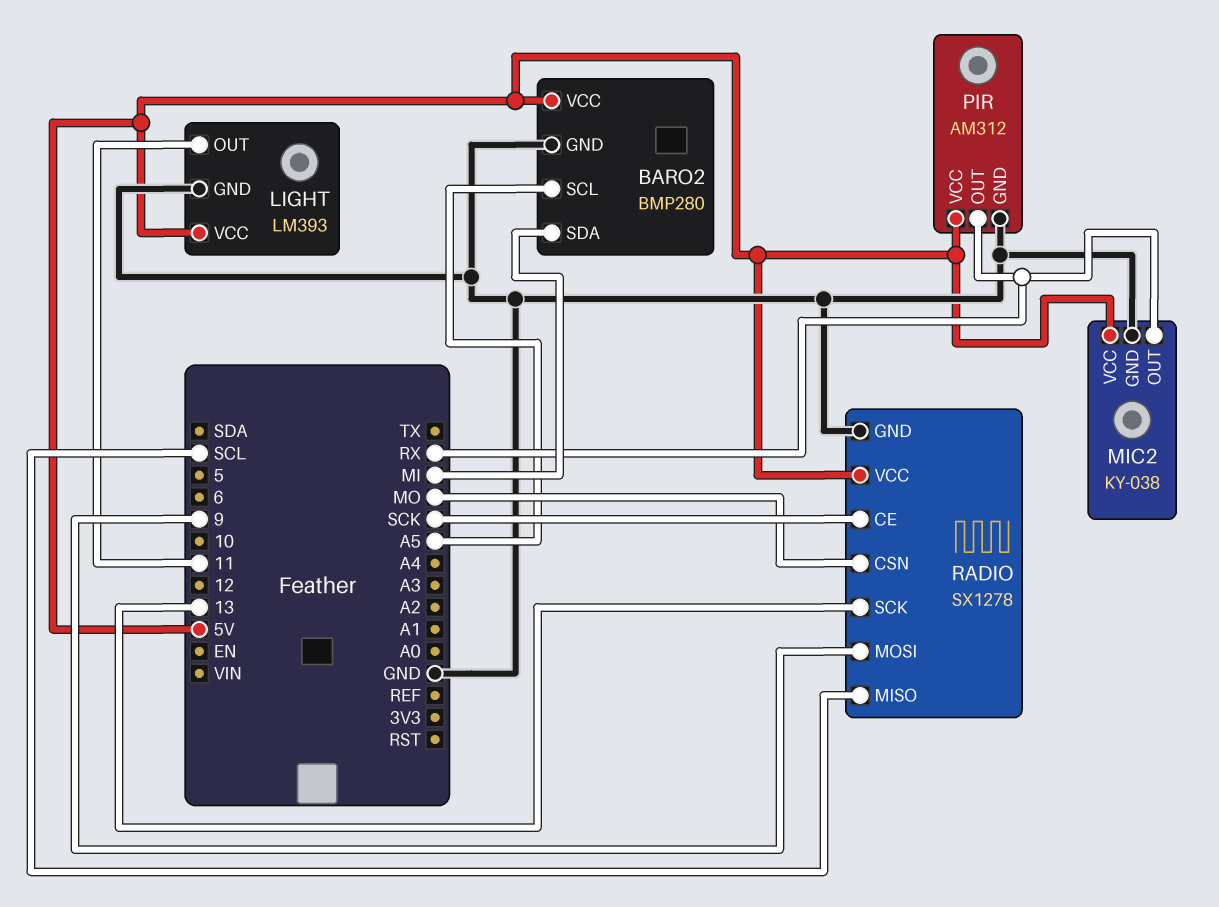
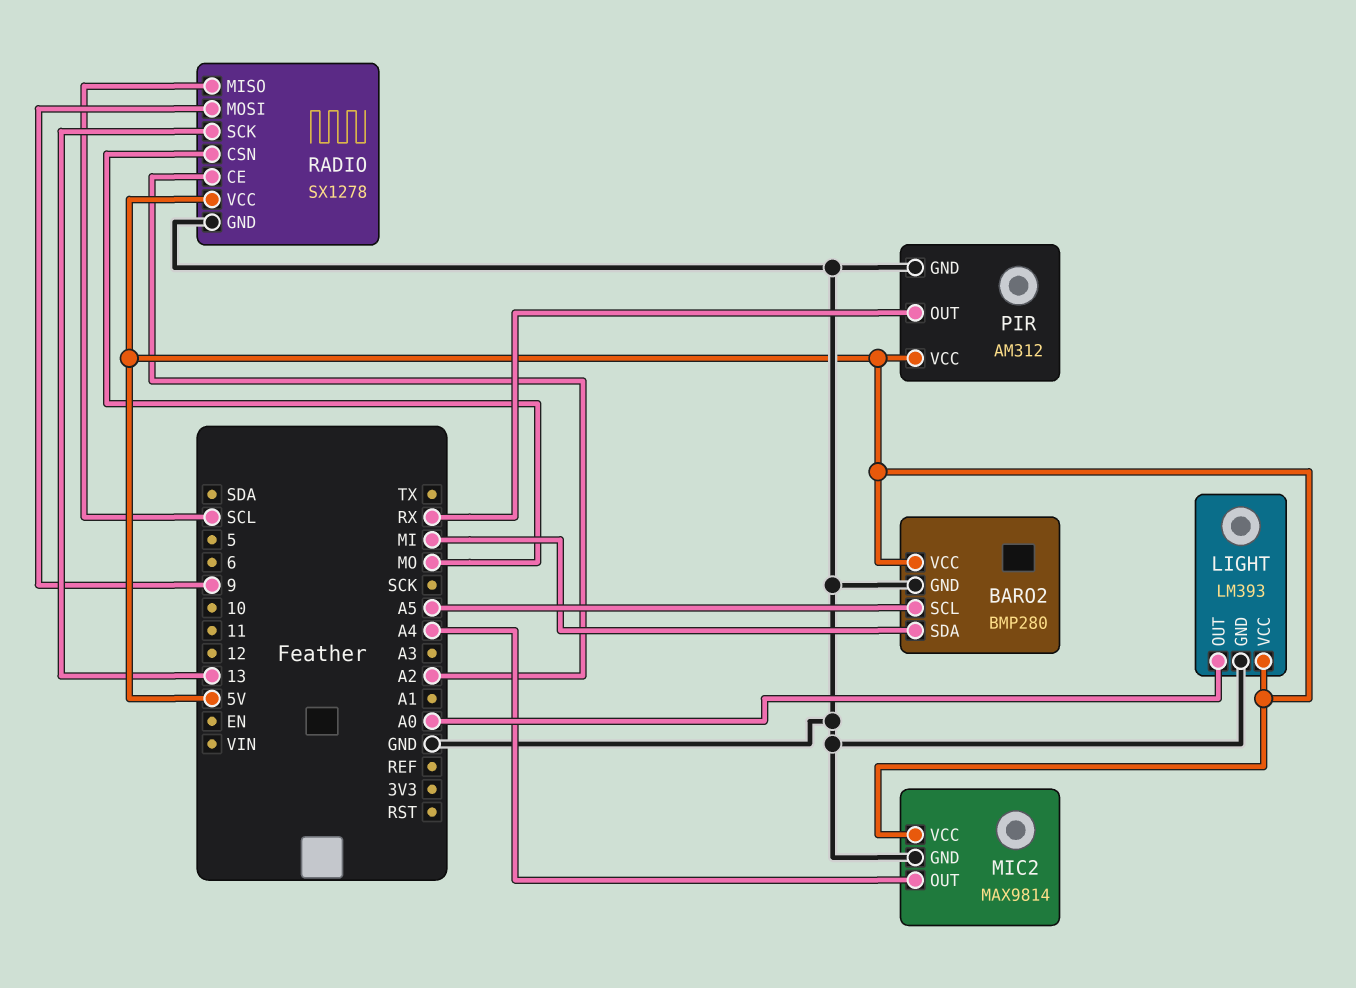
LIGHT pin OUT: 11 -> A0
MIC2: KY-038 -> MAX9814
MIC2 pin OUT: RX -> A4
RADIO pin CE: SCK -> A2

